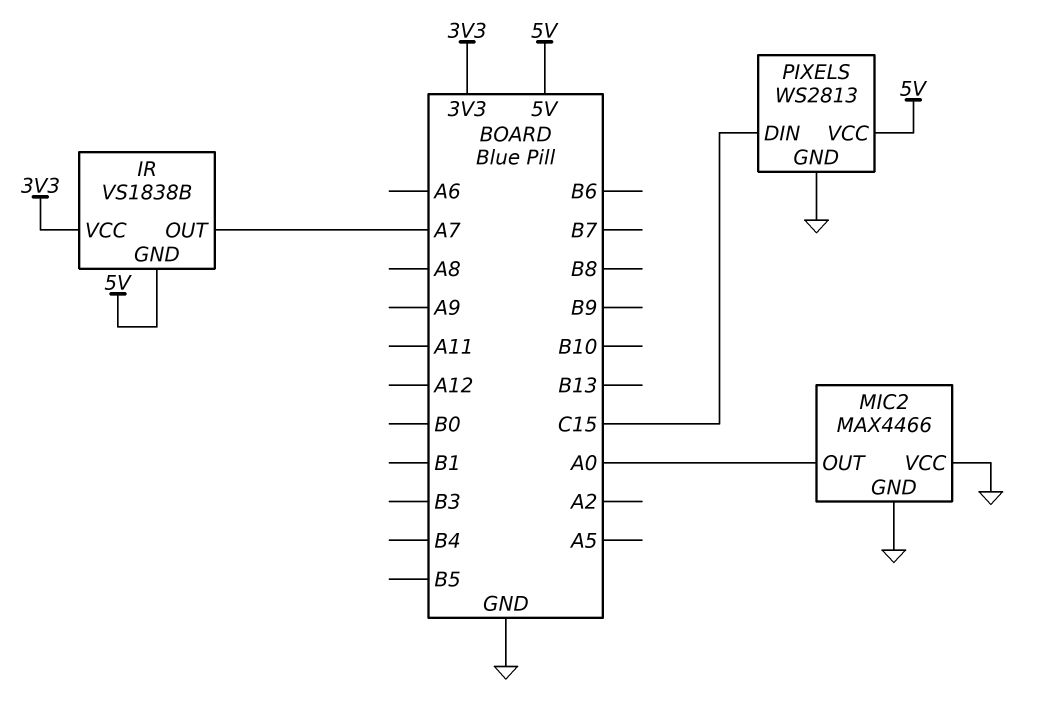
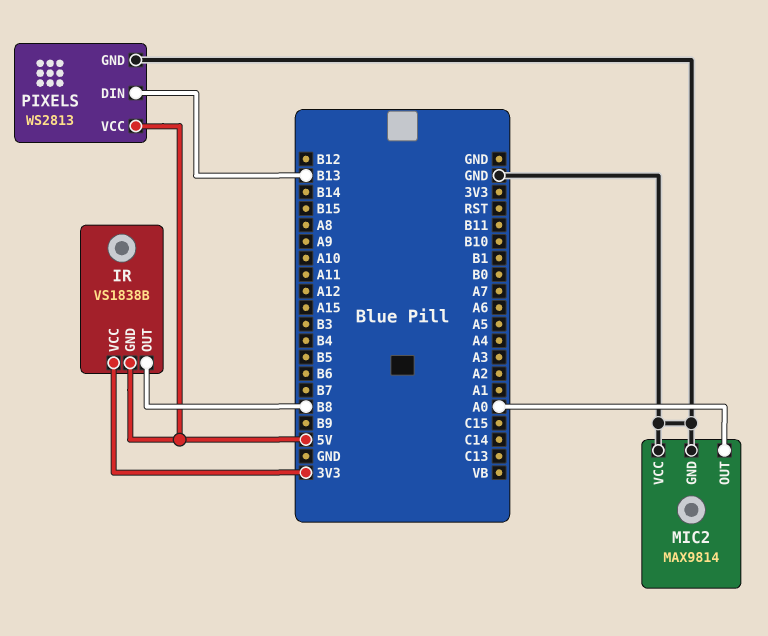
IR pin OUT: A7 -> B8
MIC2: MAX4466 -> MAX9814
PIXELS pin DIN: C15 -> B13

